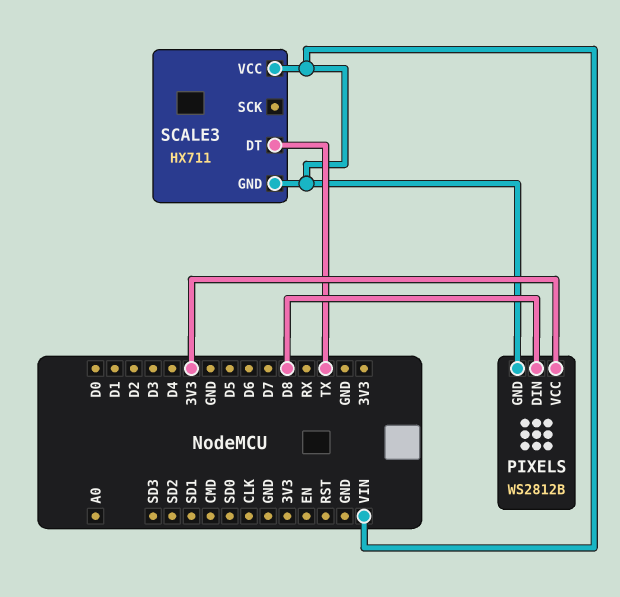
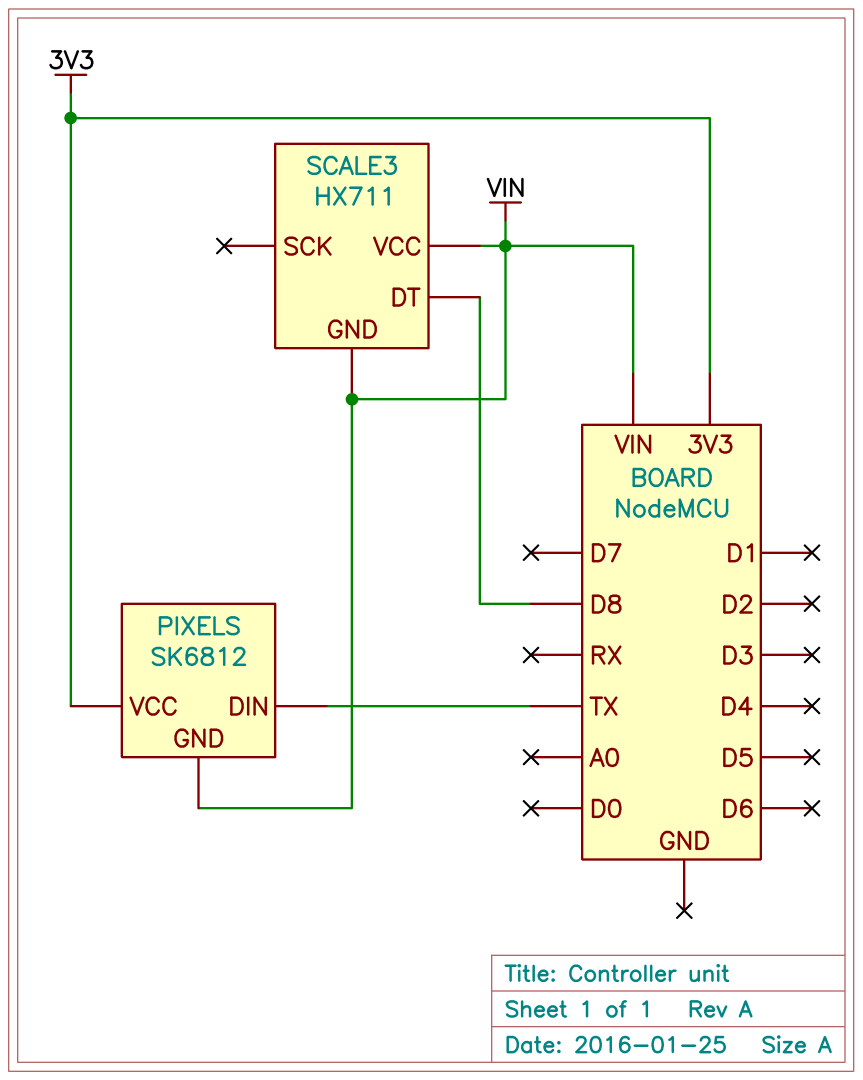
PIXELS: WS2812B -> SK6812
PIXELS pin DIN: D8 -> TX
SCALE3 pin DT: TX -> D8

